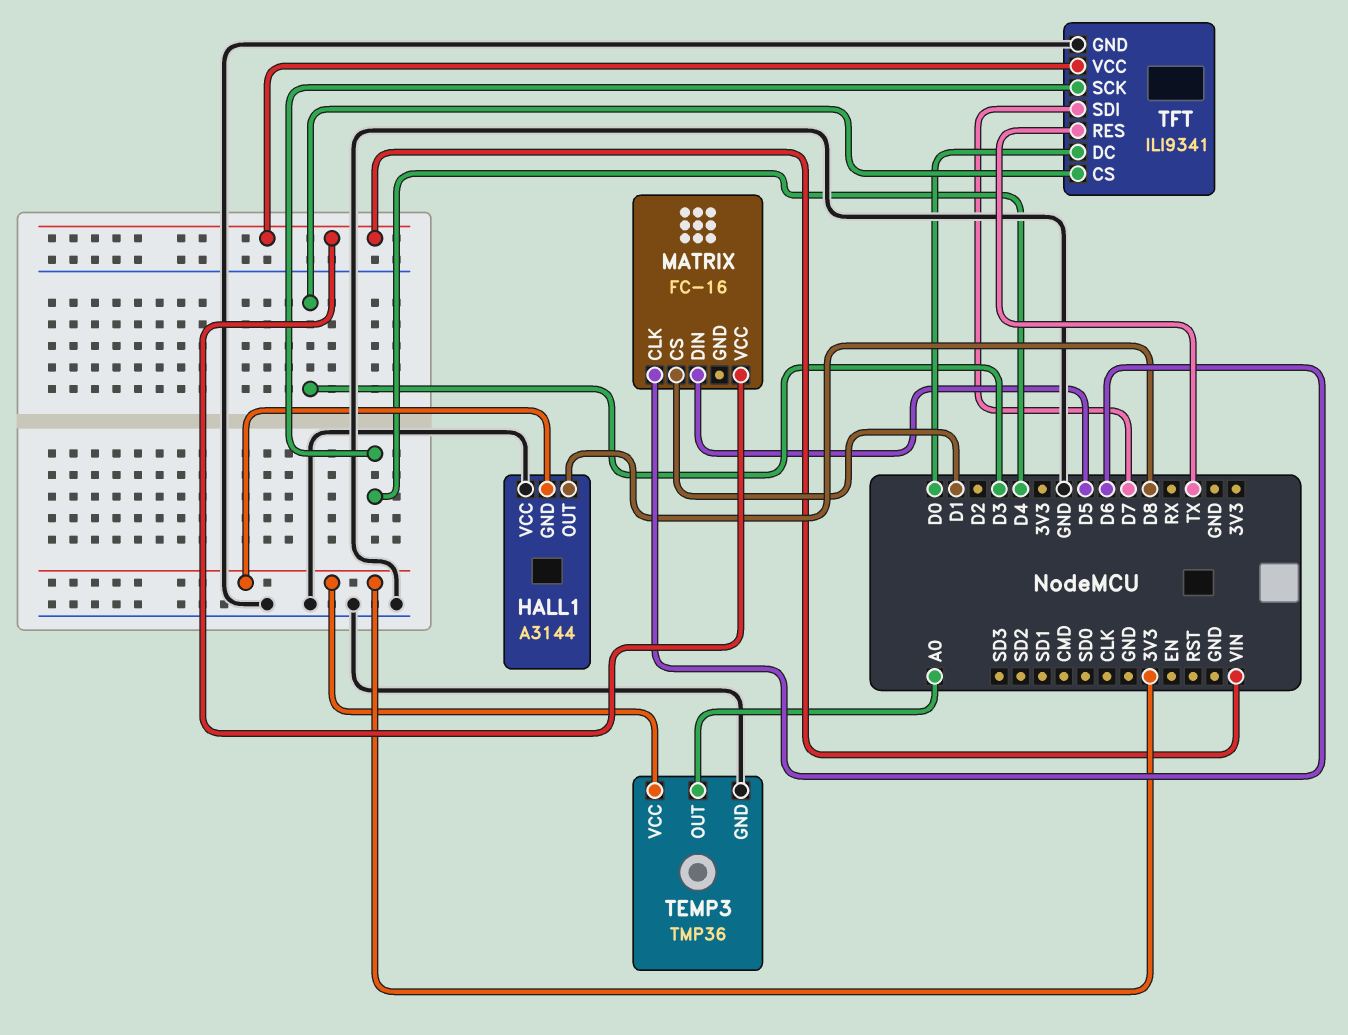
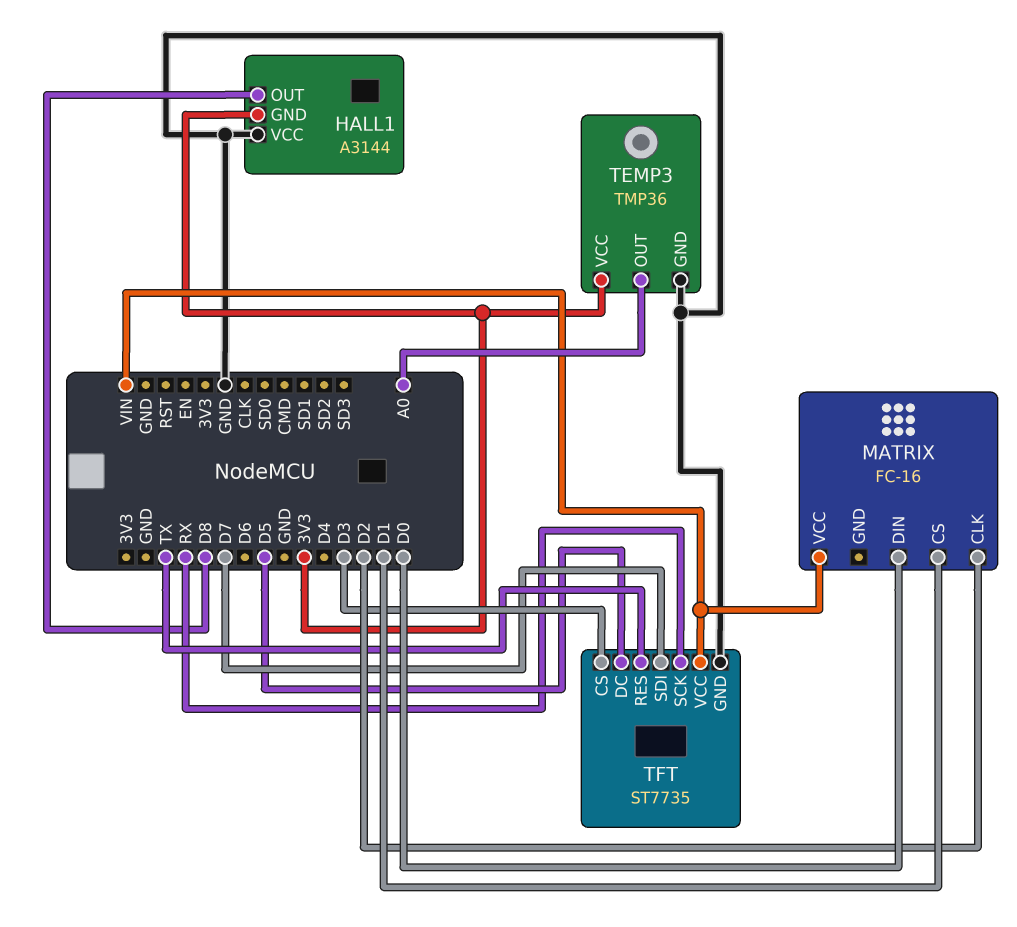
MATRIX pin CLK: D6 -> D2
MATRIX pin DIN: D5 -> D0
TFT: ILI9341 -> ST7735
TFT pin DC: D0 -> D5
TFT pin SCK: D4 -> RX

